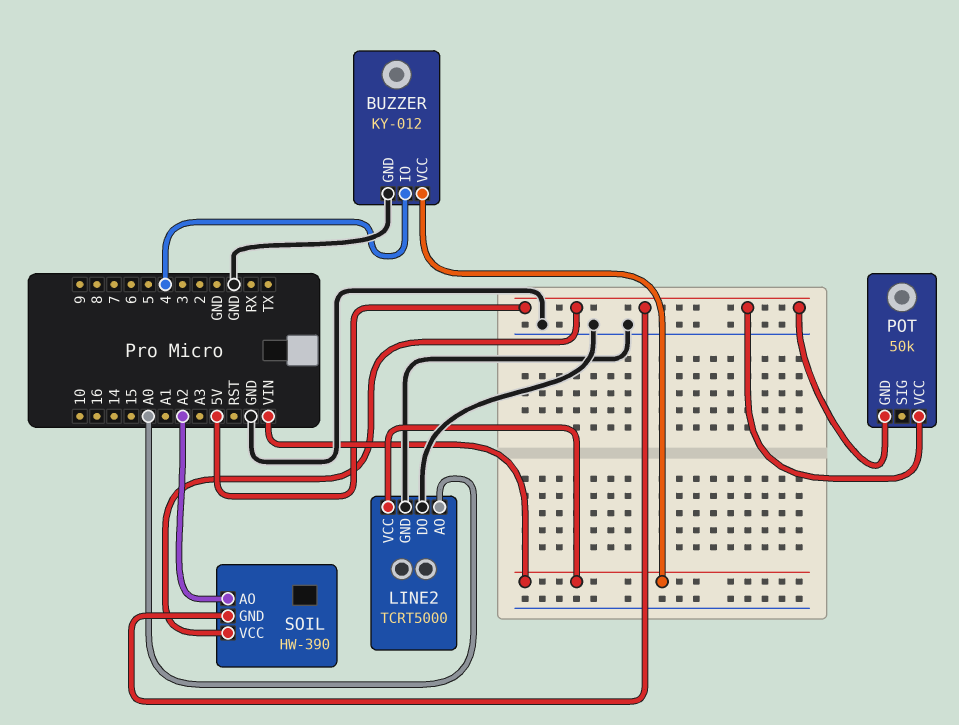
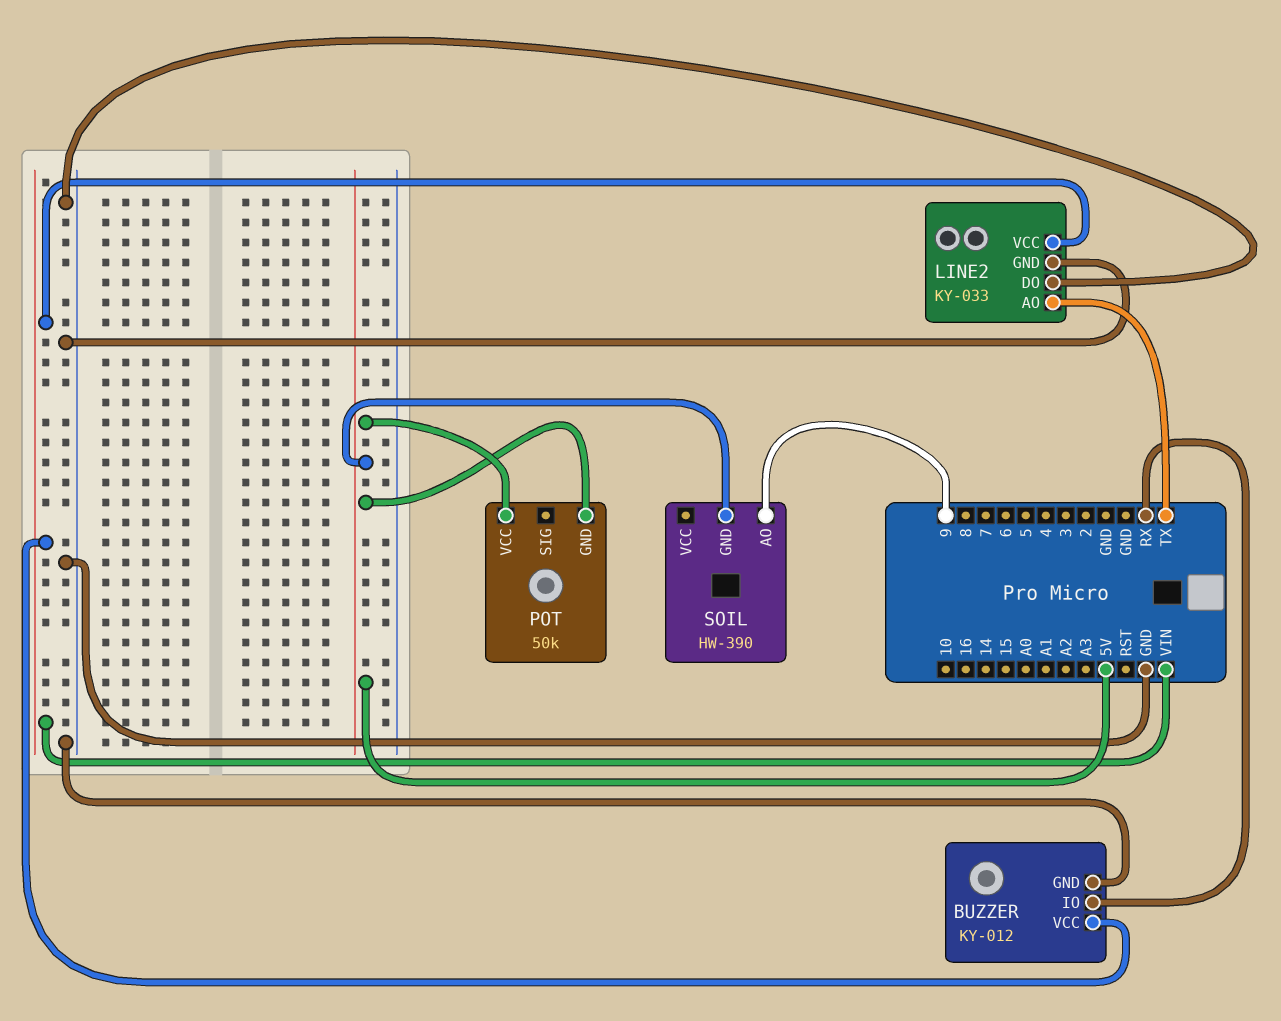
BUZZER pin IO: 4 -> RX
LINE2: TCRT5000 -> KY-033
LINE2 pin AO: A0 -> TX
SOIL pin AO: A2 -> 9
SOIL pin VCC: 5V -> none

